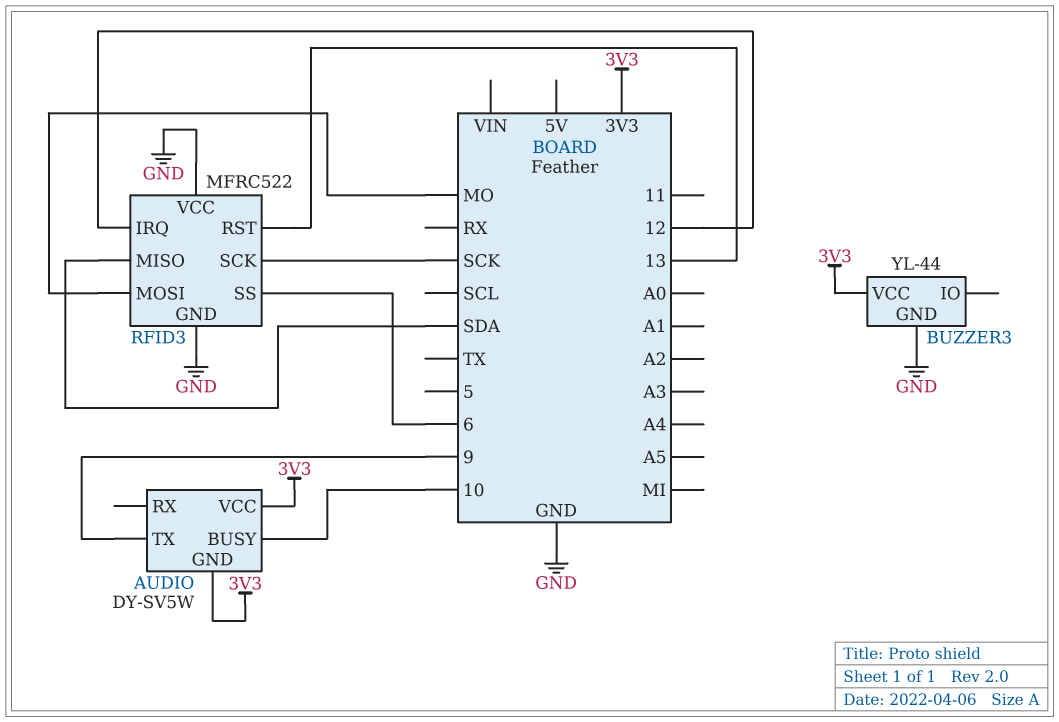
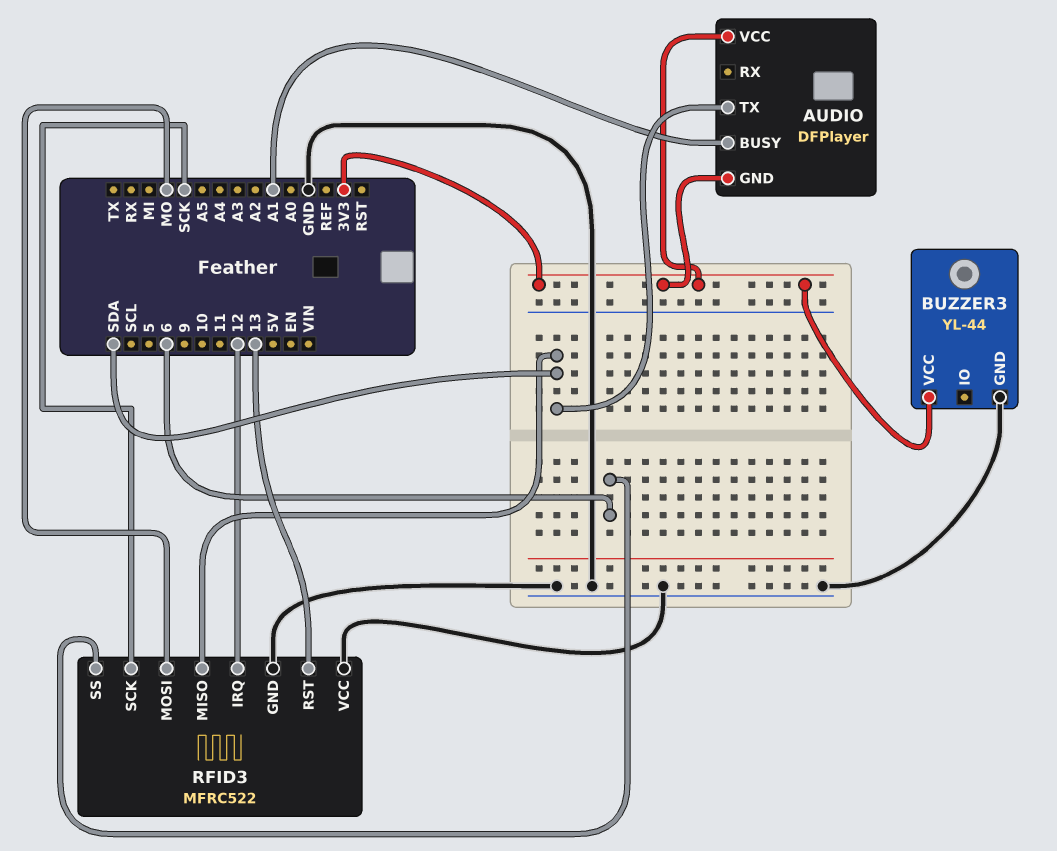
AUDIO: DY-SV5W -> DFPlayer
AUDIO pin BUSY: 10 -> A1
AUDIO pin TX: 9 -> SDA

